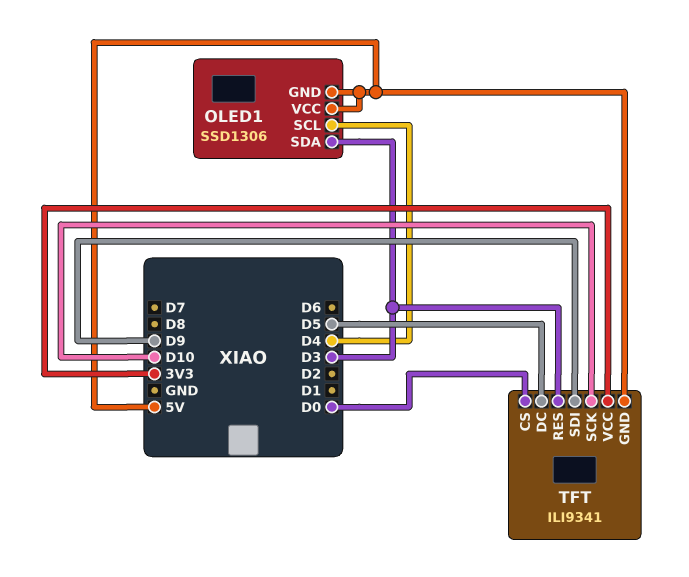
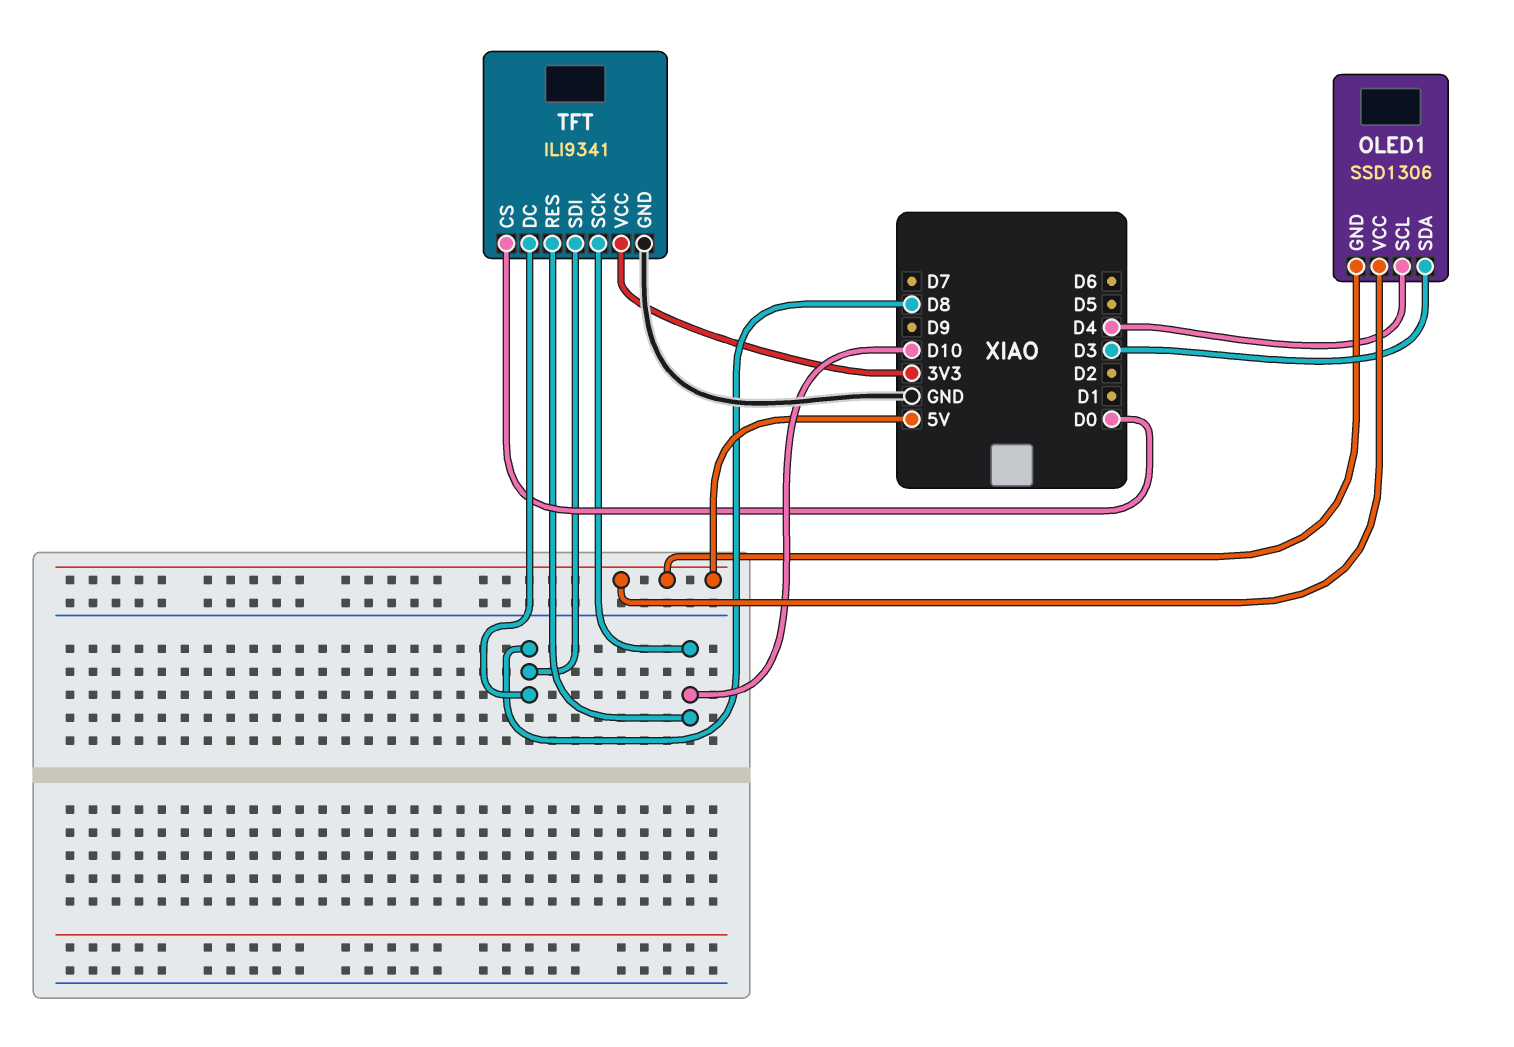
TFT pin DC: D5 -> D8
TFT pin GND: 5V -> GND
TFT pin RES: D3 -> D10
TFT pin SDI: D9 -> D8

